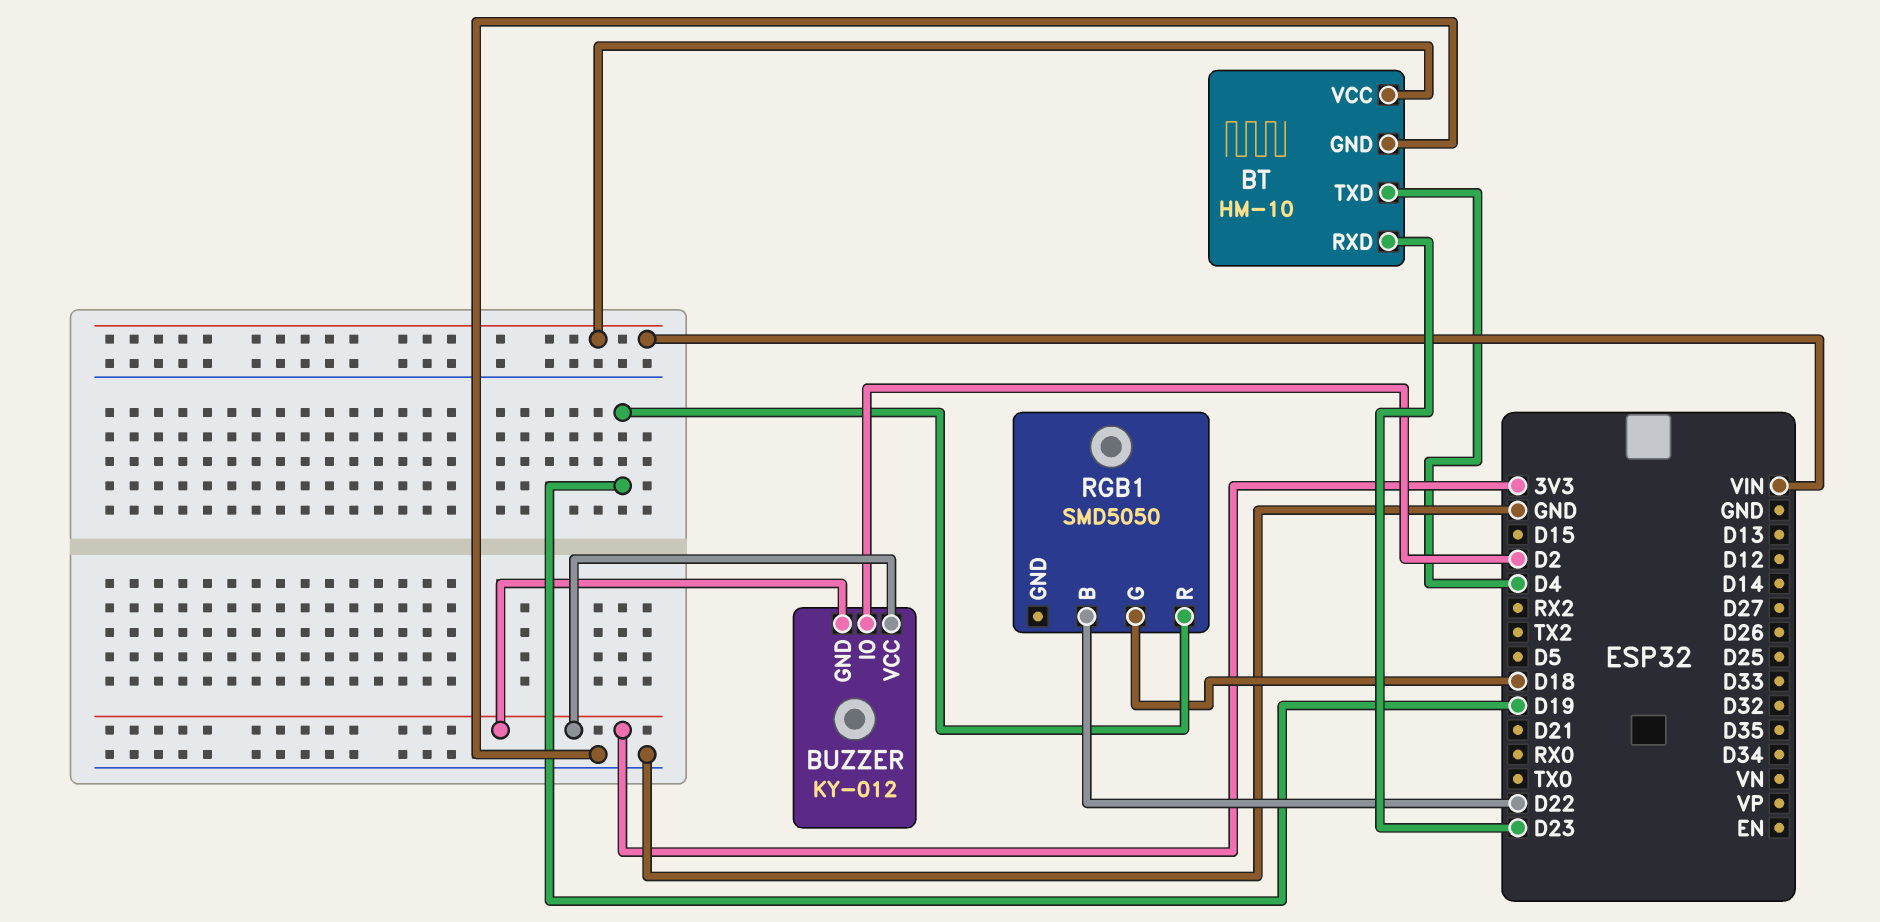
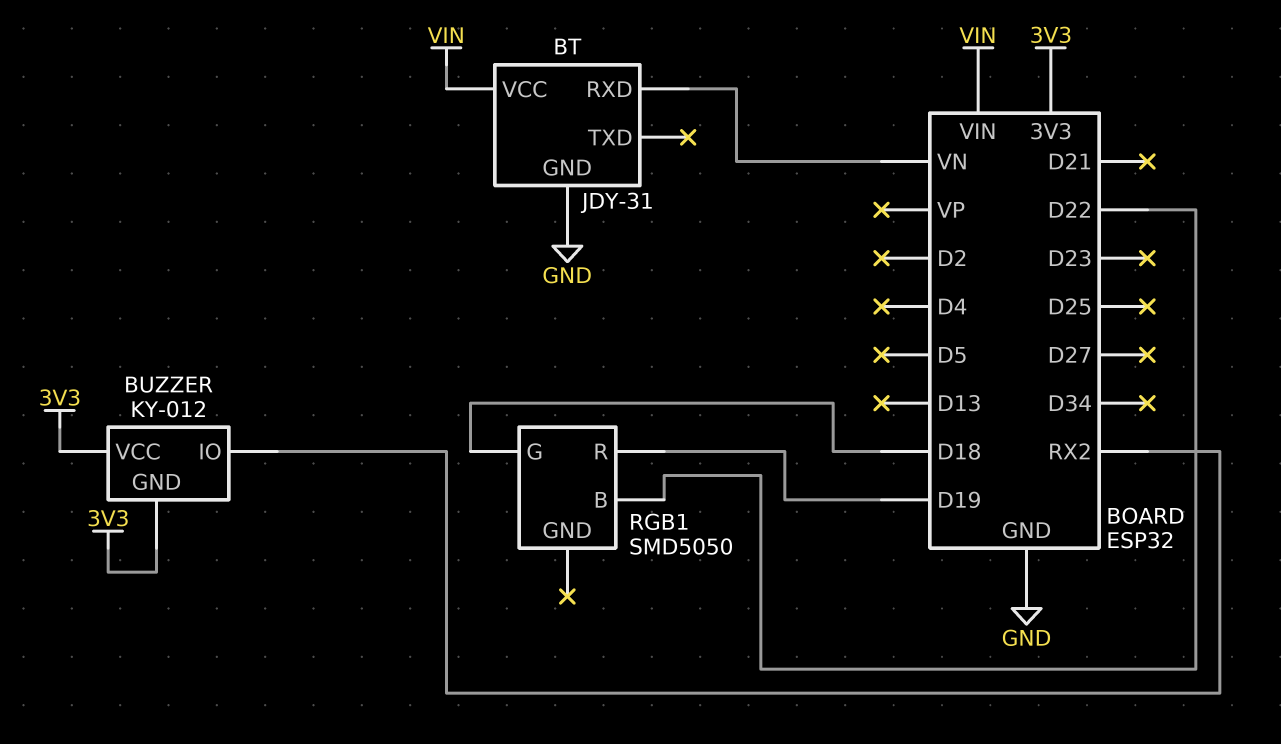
BT: HM-10 -> JDY-31
BT pin RXD: D23 -> VN
BT pin TXD: D4 -> none
BUZZER pin IO: D2 -> RX2

